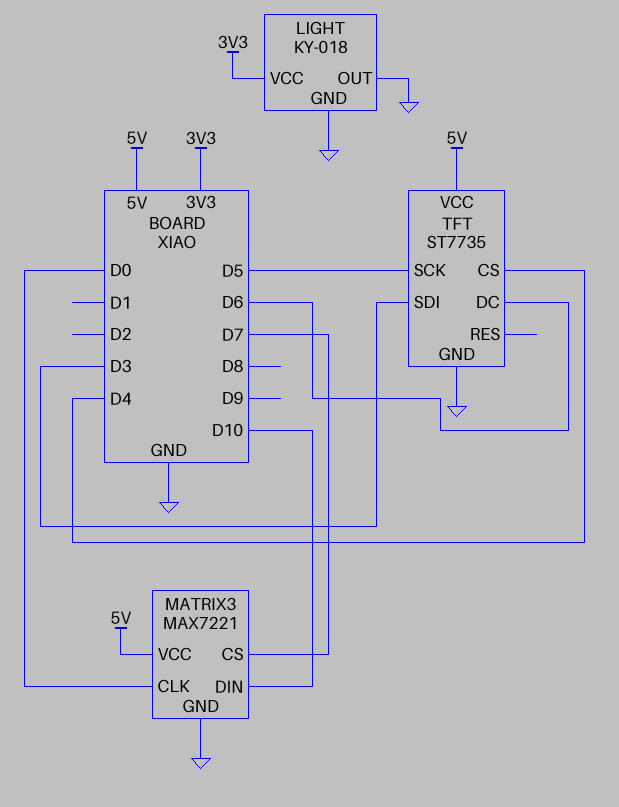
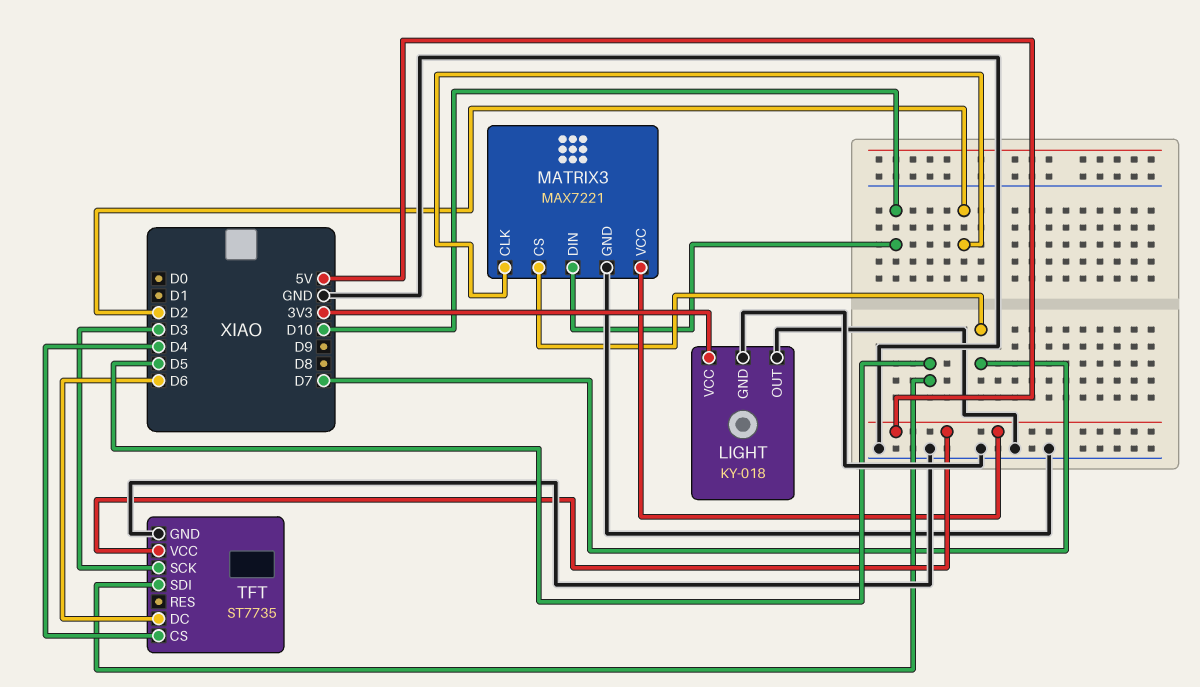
MATRIX3 pin CLK: D0 -> D2
TFT pin SCK: D5 -> D3
TFT pin SDI: D3 -> D5

